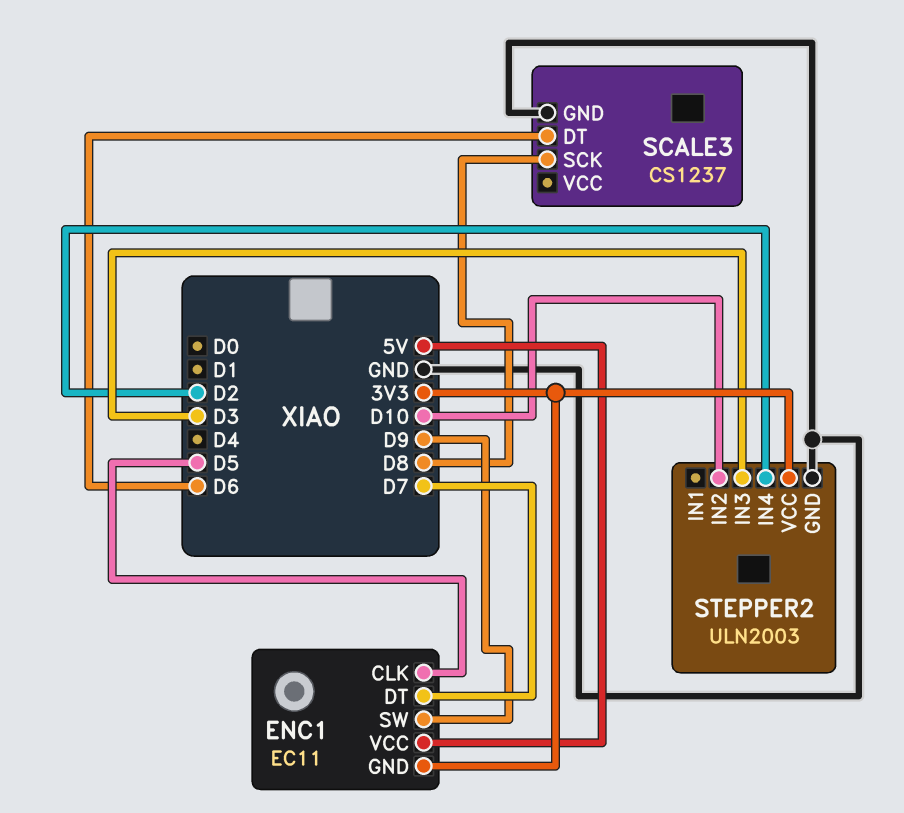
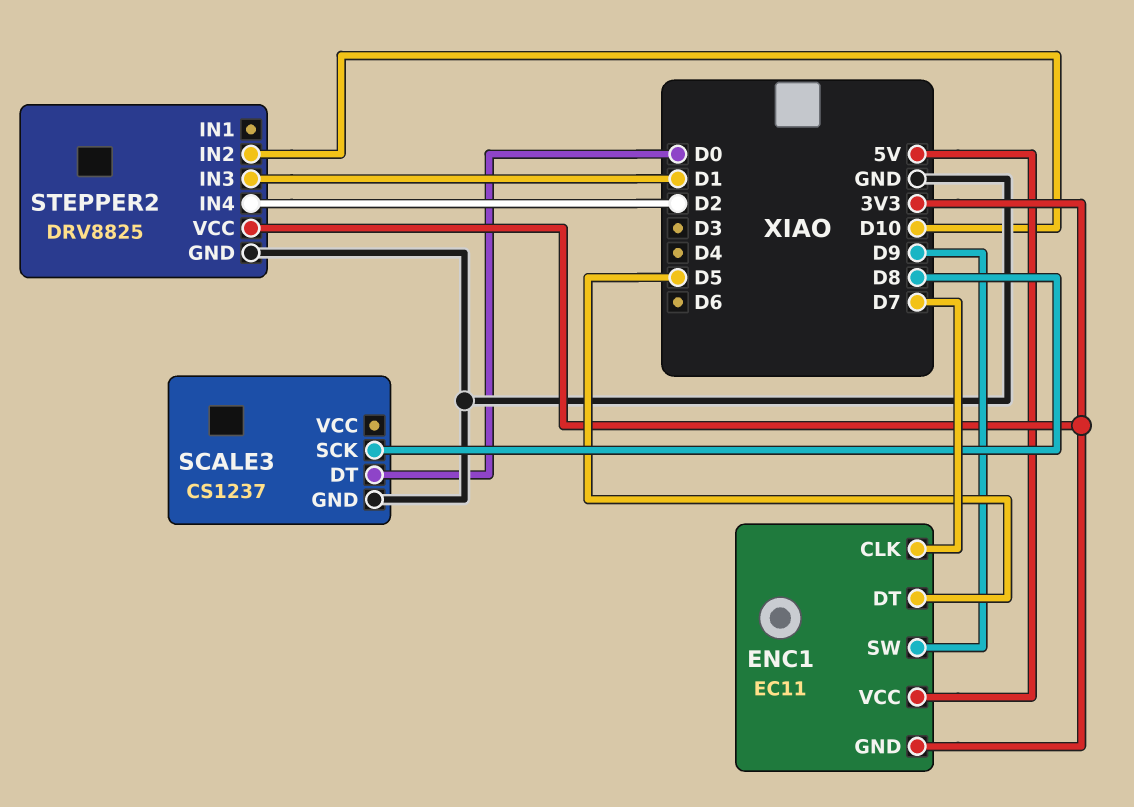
ENC1 pin CLK: D5 -> D7
ENC1 pin DT: D7 -> D5
SCALE3 pin DT: D6 -> D0
STEPPER2: ULN2003 -> DRV8825
STEPPER2 pin IN3: D3 -> D1

